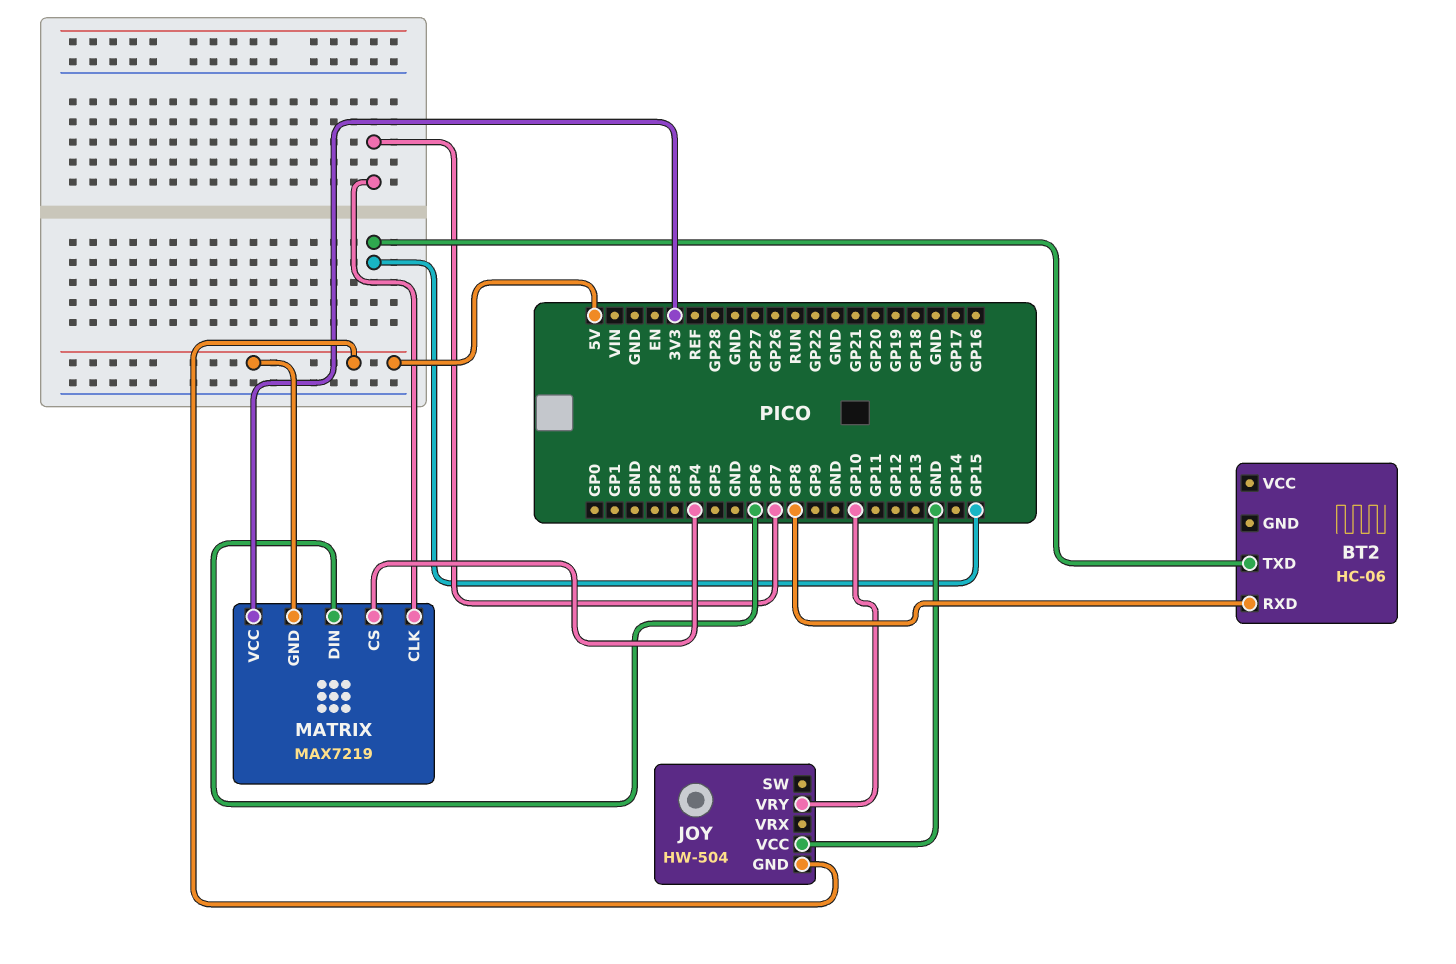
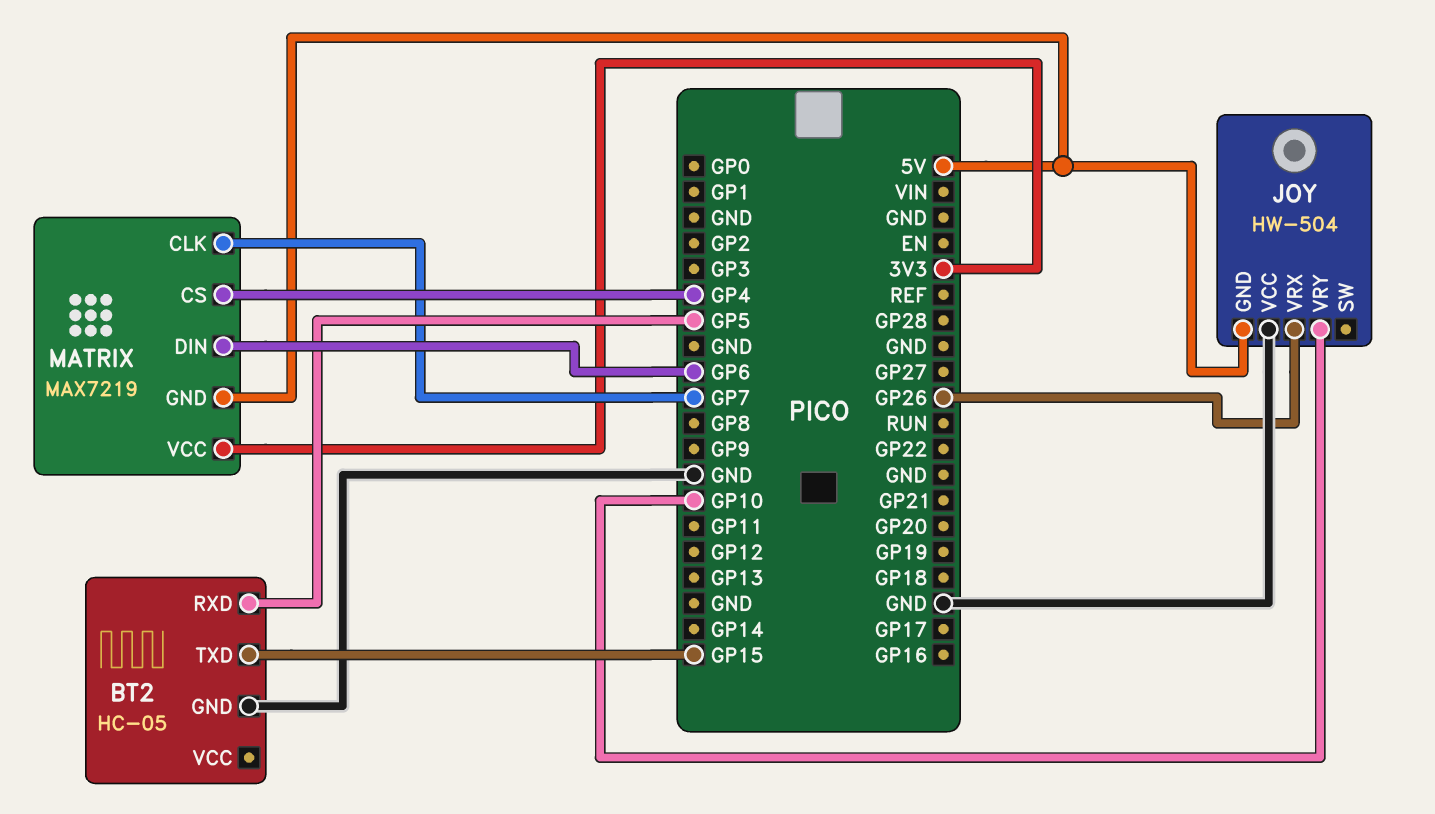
BT2: HC-06 -> HC-05
BT2 pin GND: none -> GND
BT2 pin RXD: GP8 -> GP5
JOY pin VRX: none -> GP26

